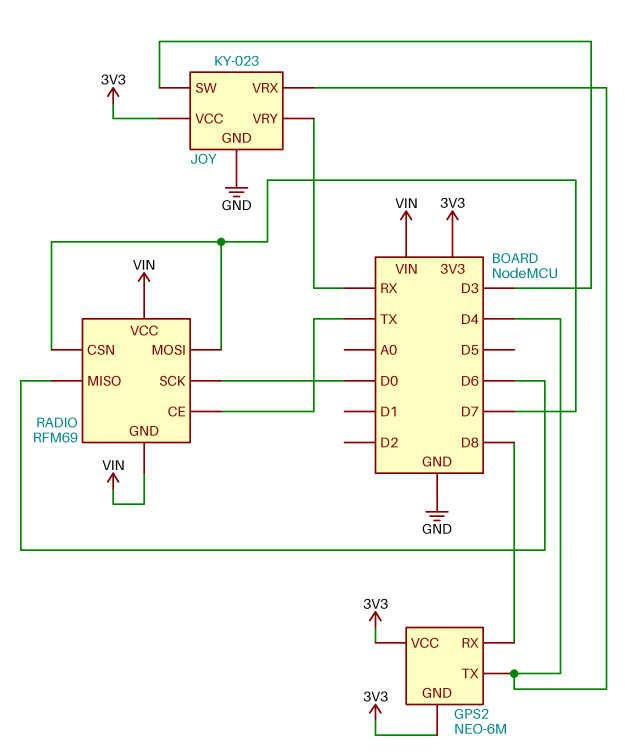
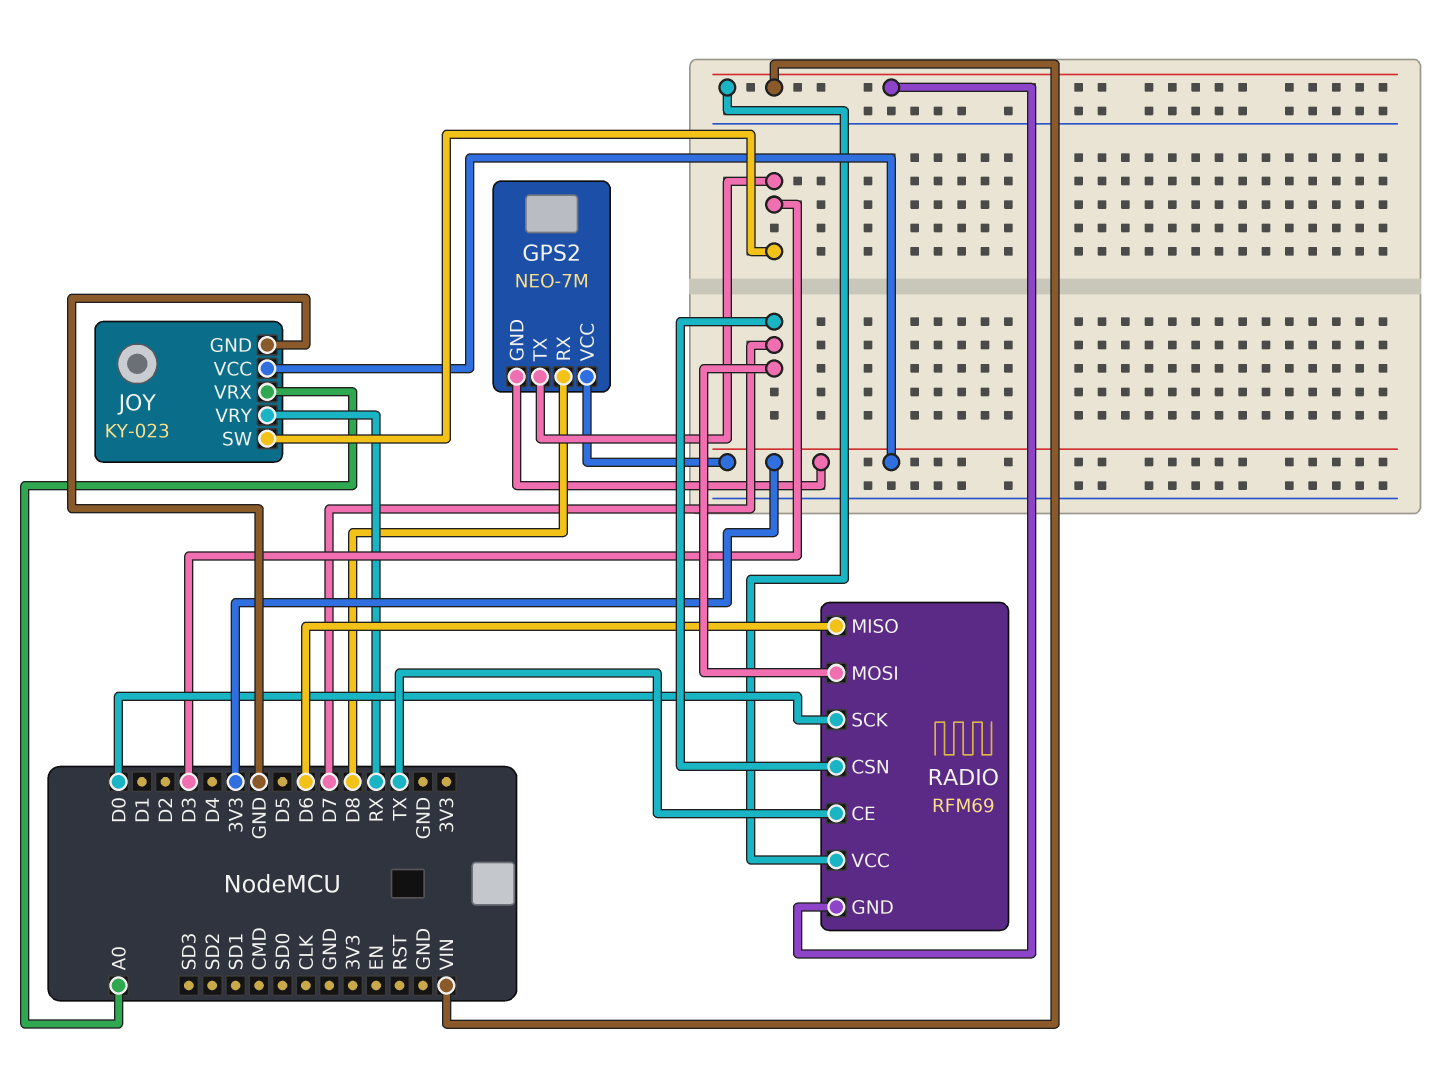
GPS2: NEO-6M -> NEO-7M
GPS2 pin TX: D4 -> D3
JOY pin VRX: D4 -> A0

